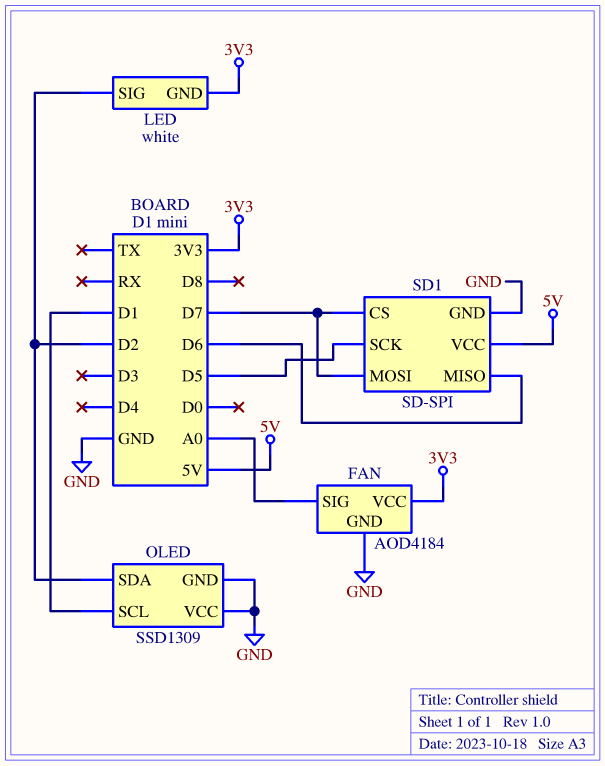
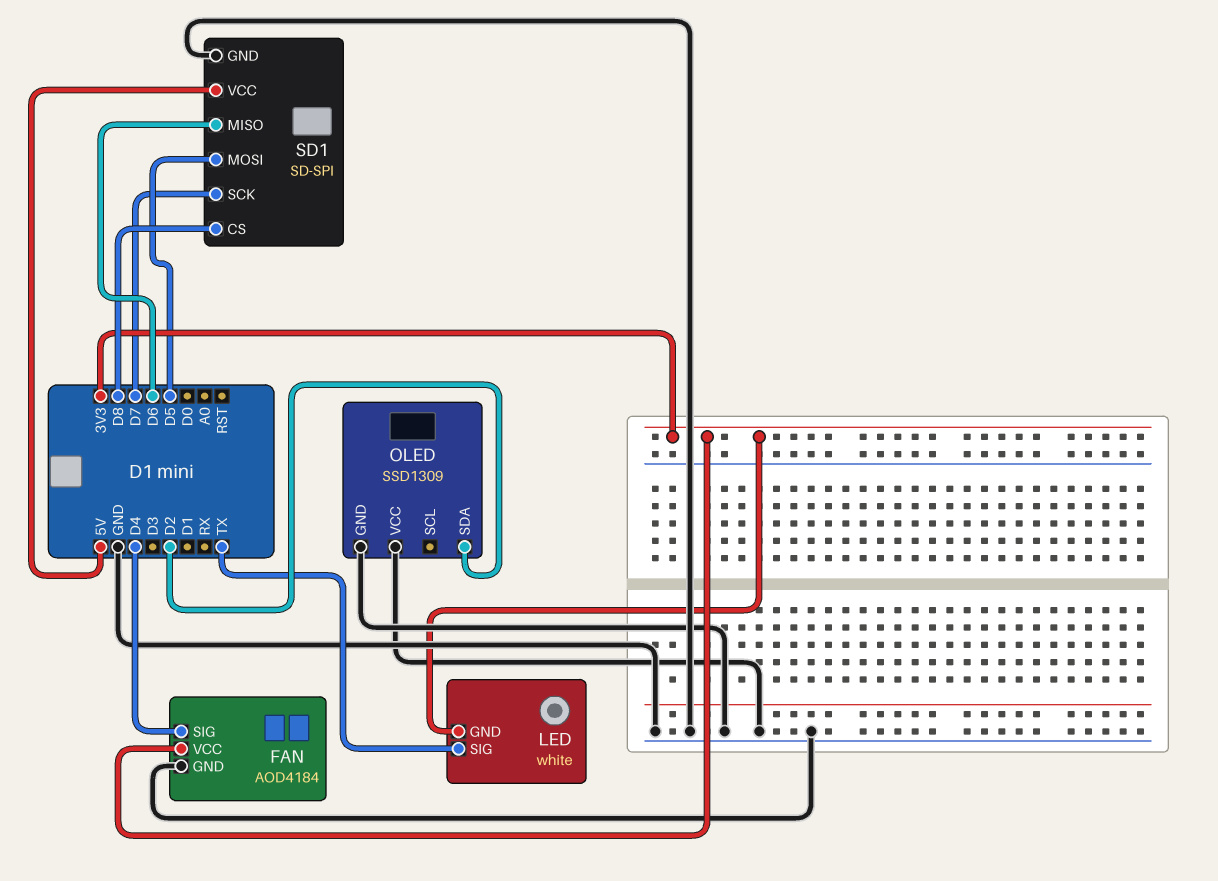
FAN pin SIG: A0 -> D4
LED pin SIG: D2 -> TX
OLED pin SCL: D1 -> none
SD1 pin CS: D7 -> D8
SD1 pin MOSI: D7 -> D5
SD1 pin SCK: D5 -> D7

